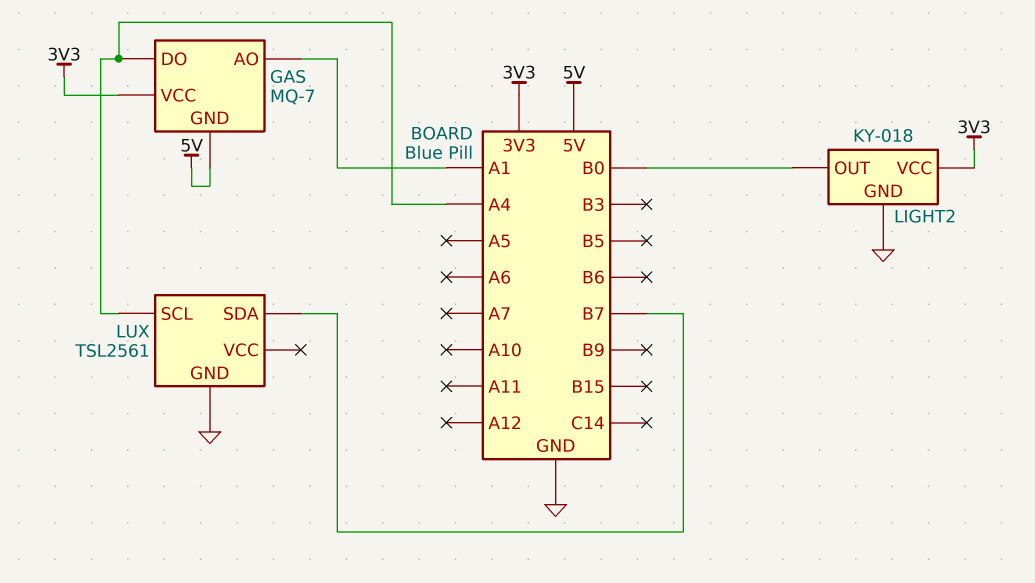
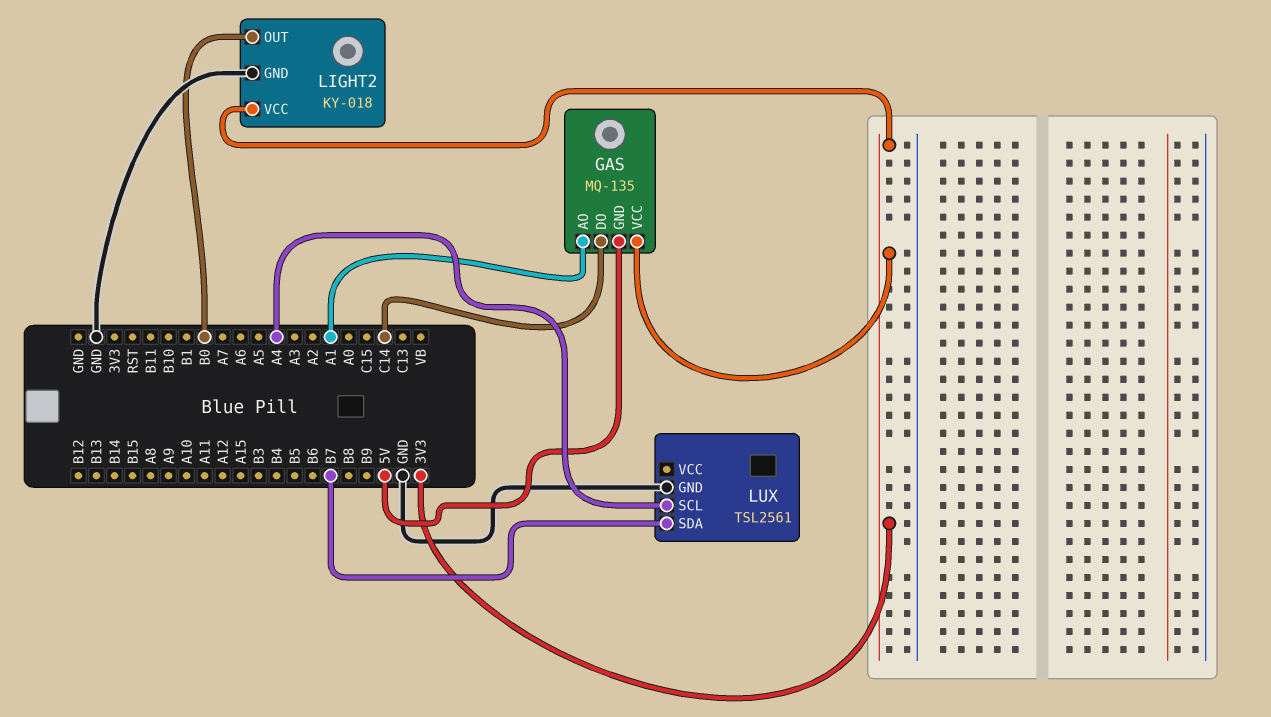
GAS: MQ-7 -> MQ-135
GAS pin DO: A4 -> C14

